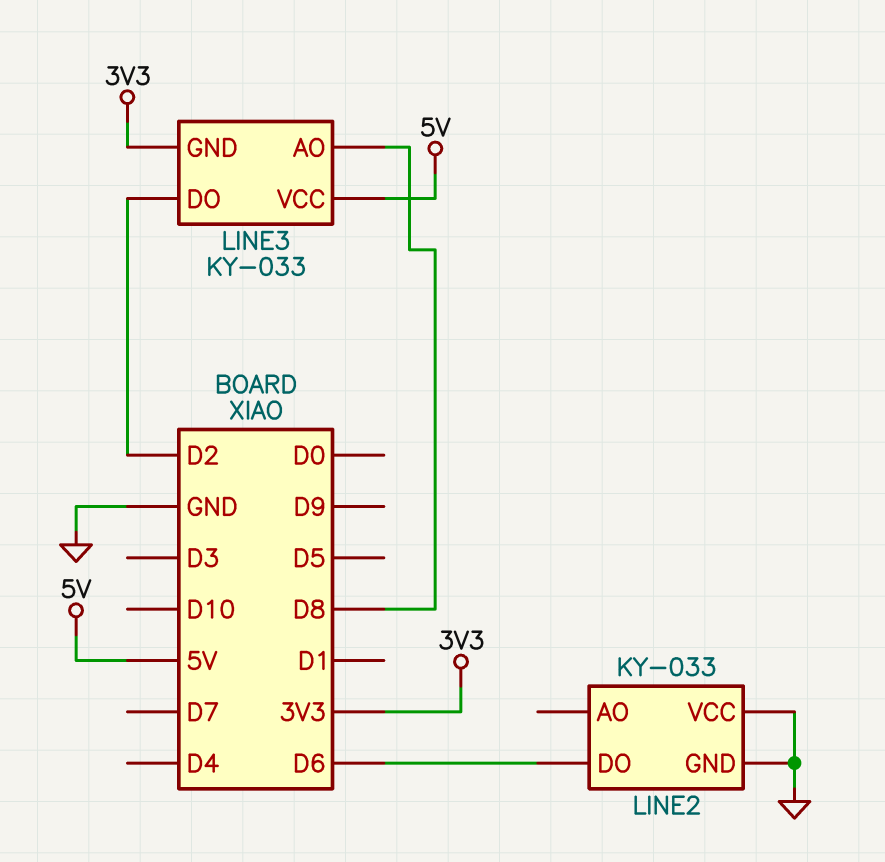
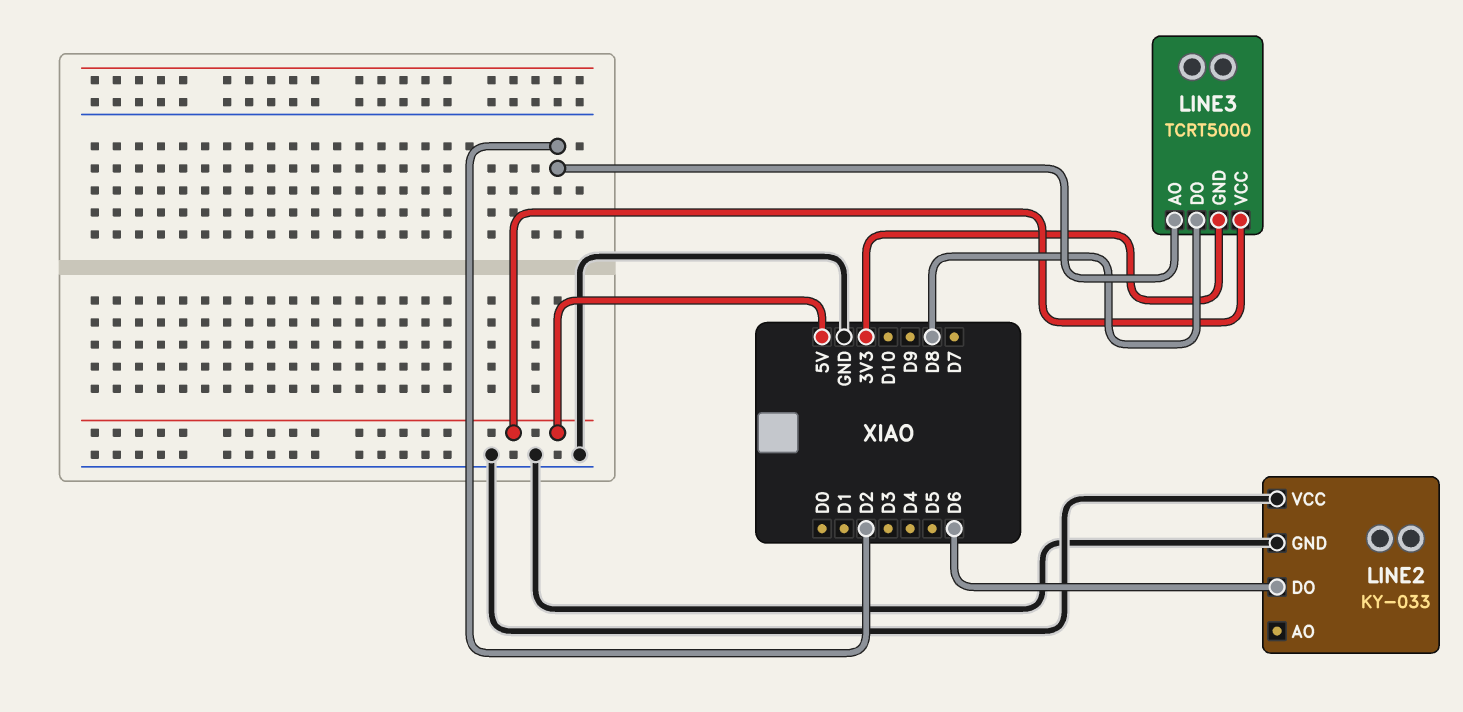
LINE3: KY-033 -> TCRT5000
LINE3 pin AO: D8 -> D2
LINE3 pin DO: D2 -> D8

